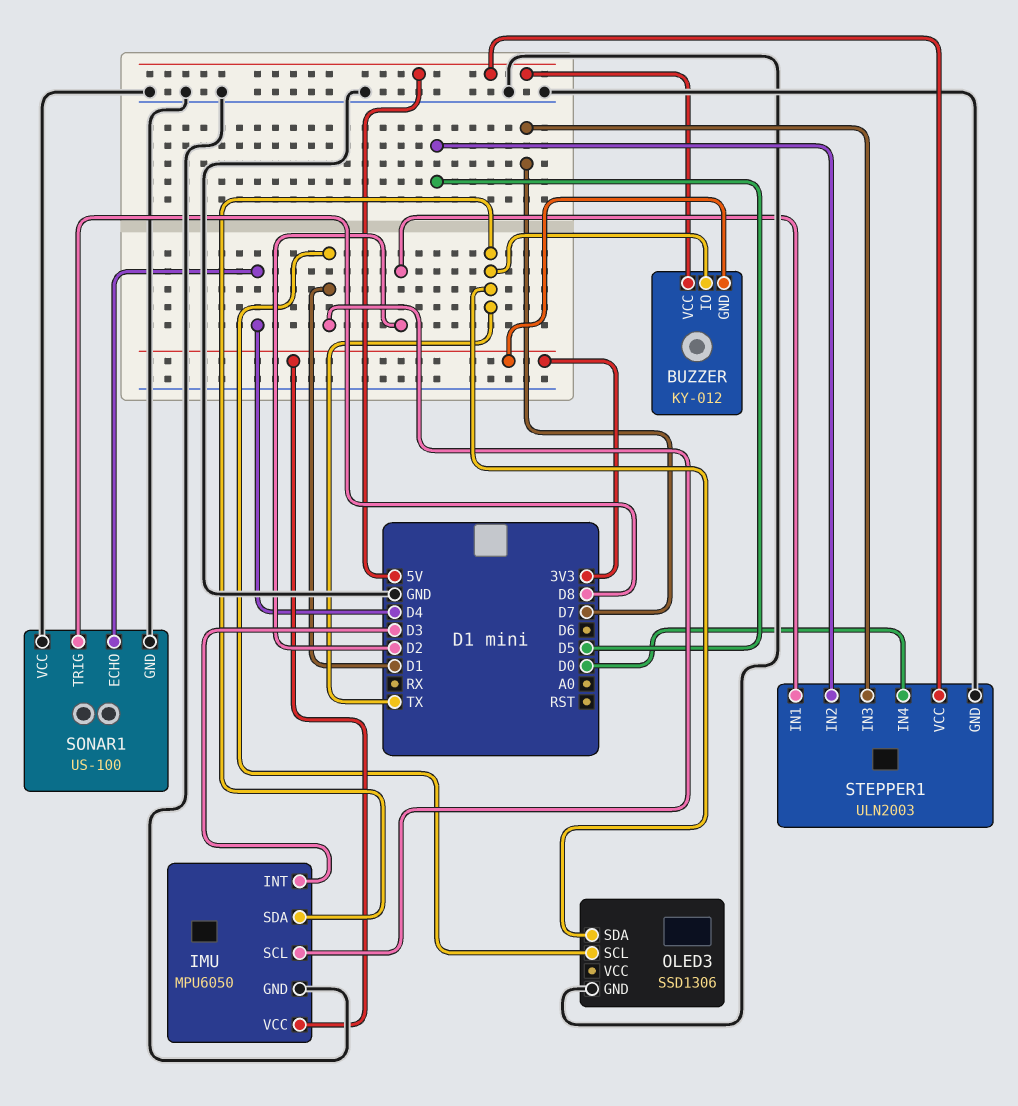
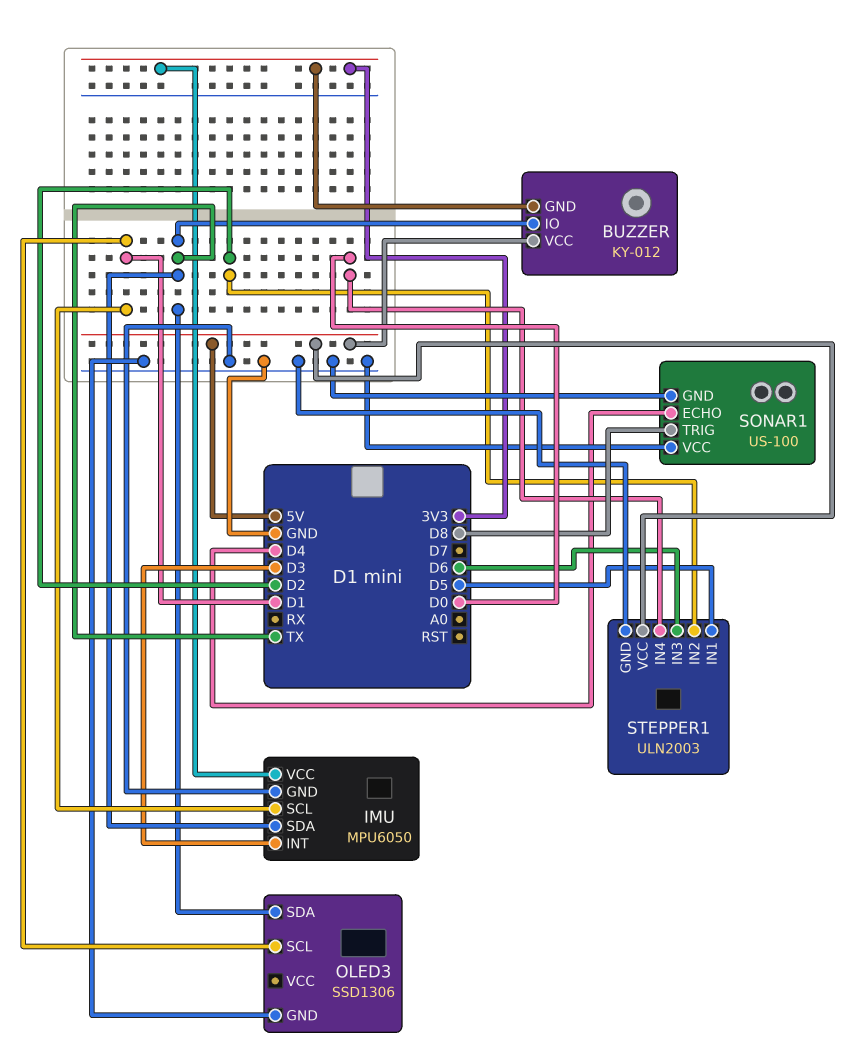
STEPPER1 pin IN1: D2 -> D5
STEPPER1 pin IN2: D5 -> D2
STEPPER1 pin IN3: D7 -> D6

